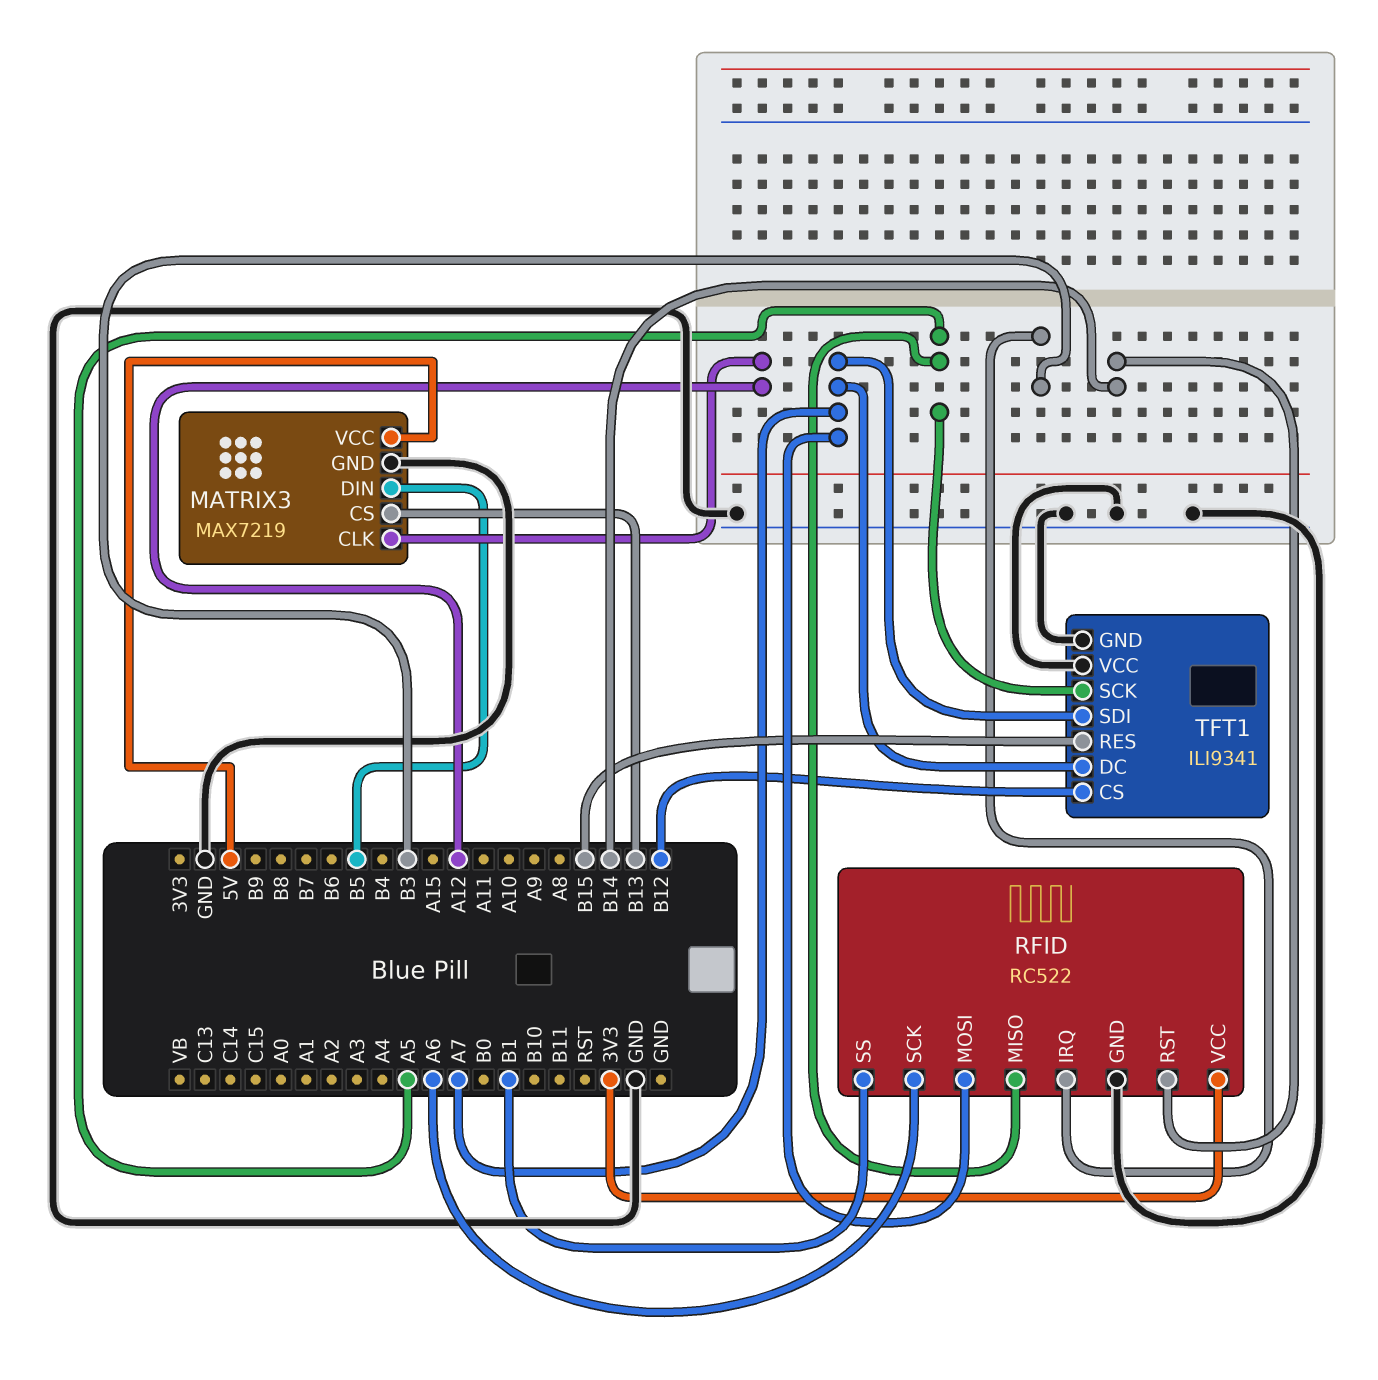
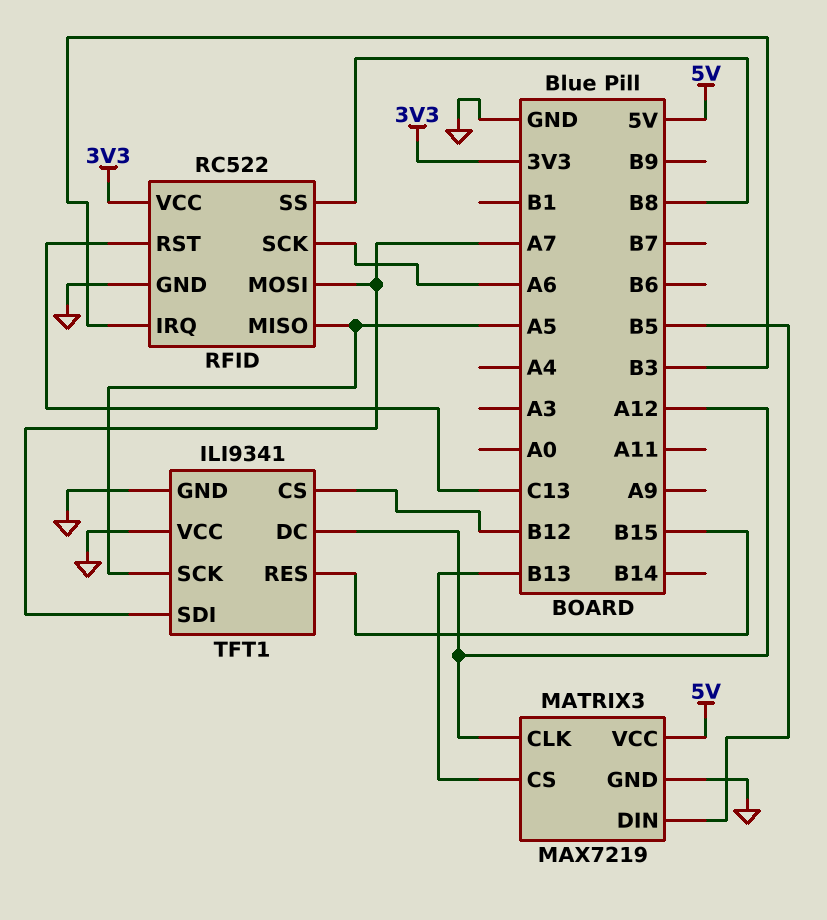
RFID pin RST: B14 -> C13
RFID pin SS: B1 -> B8
TFT1 pin DC: A7 -> A12

